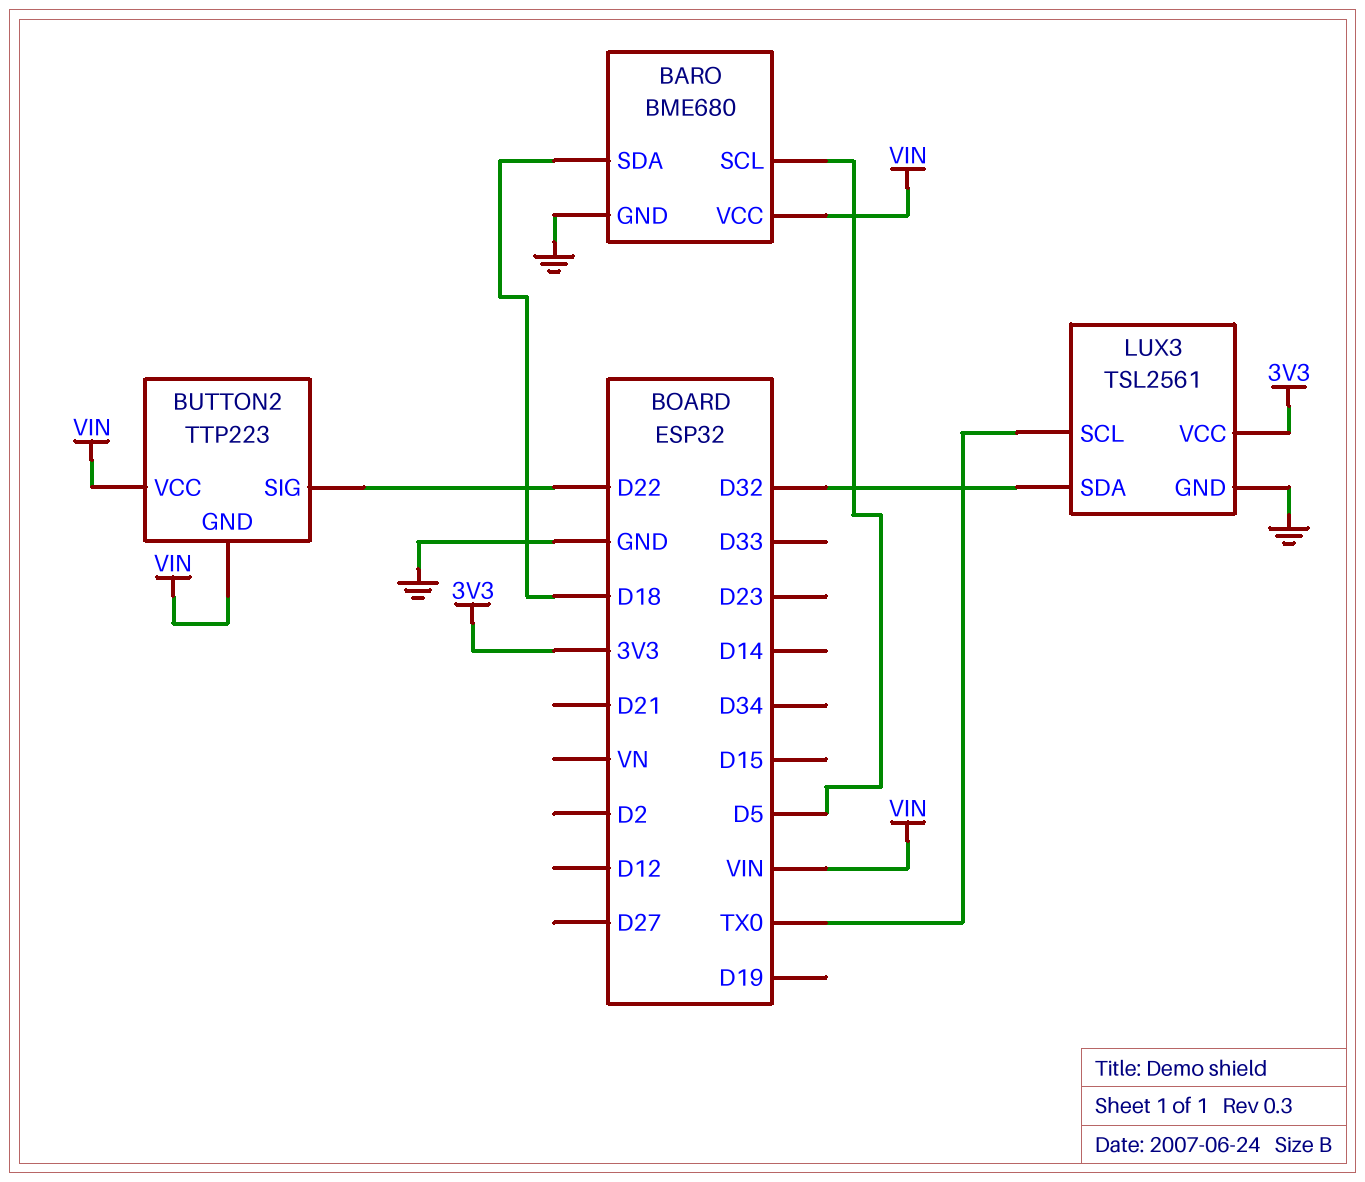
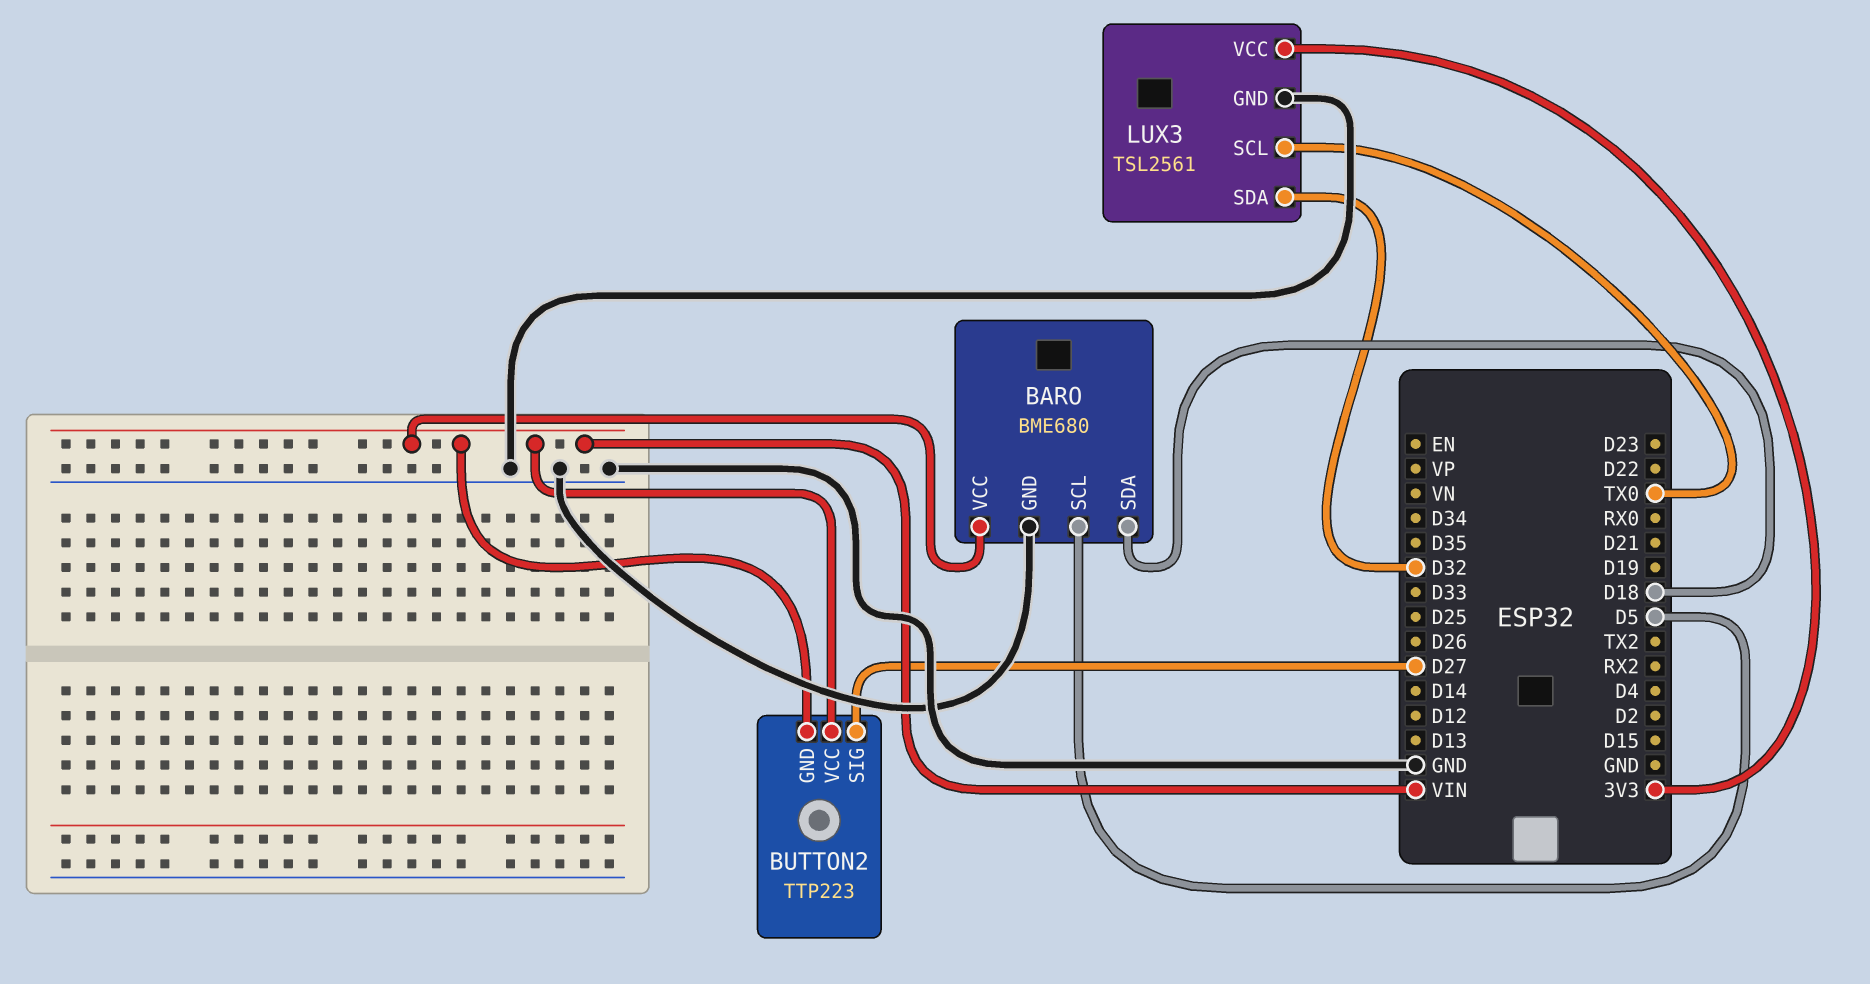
BUTTON2 pin SIG: D22 -> D27

